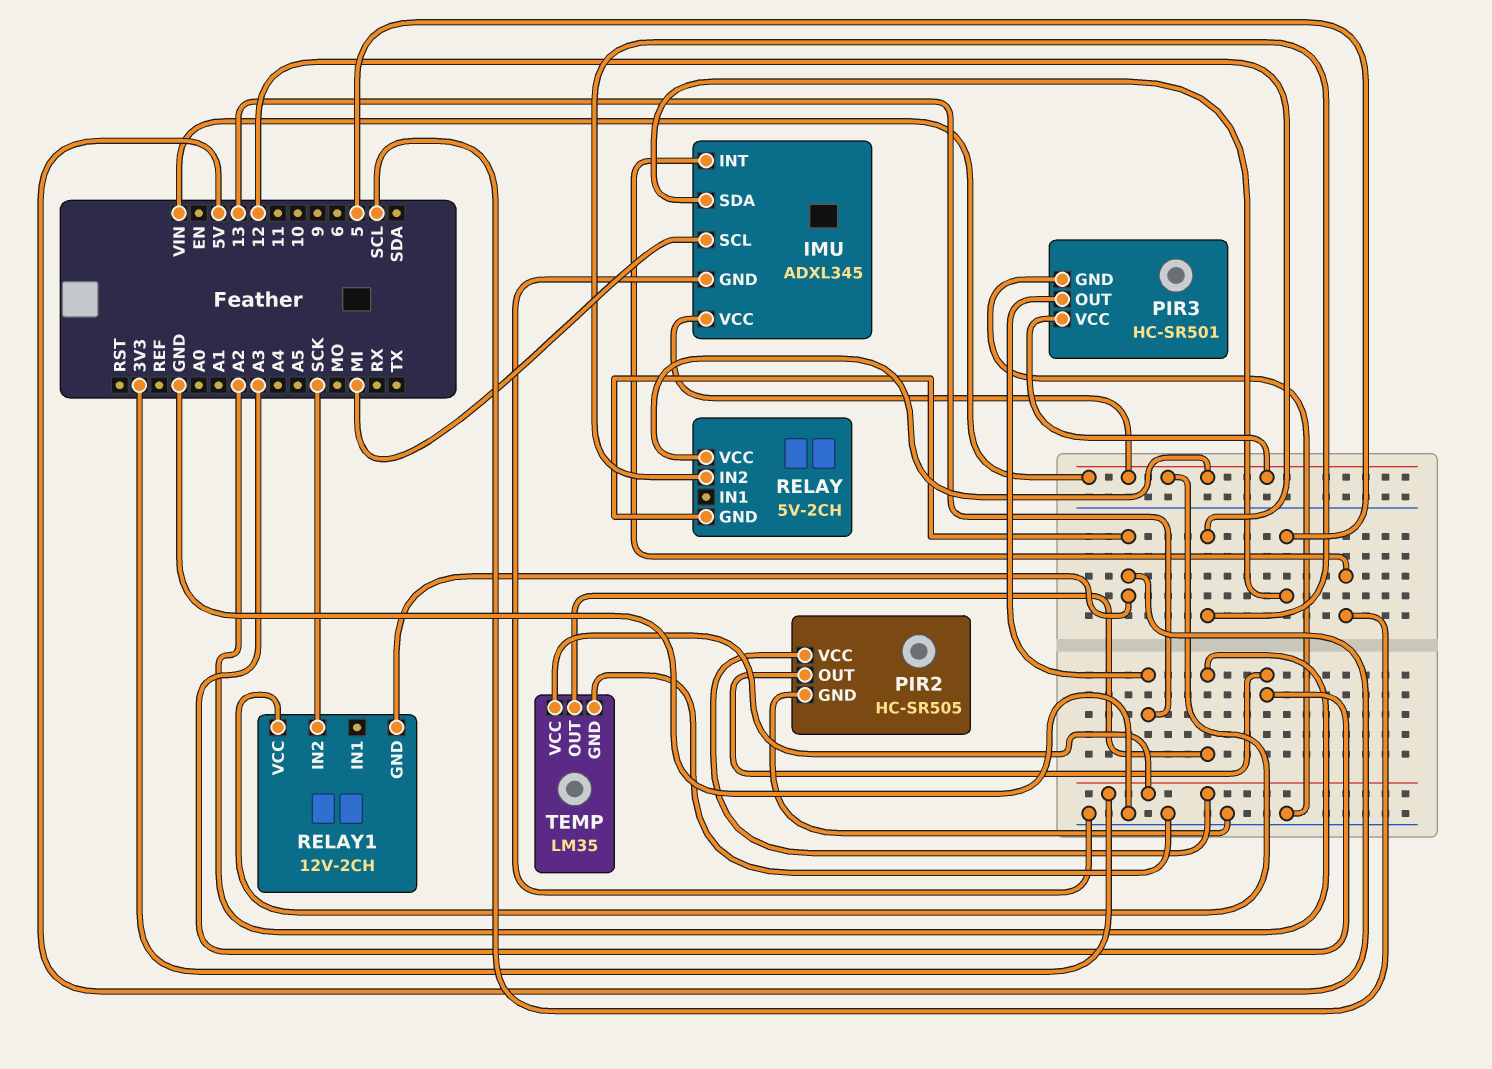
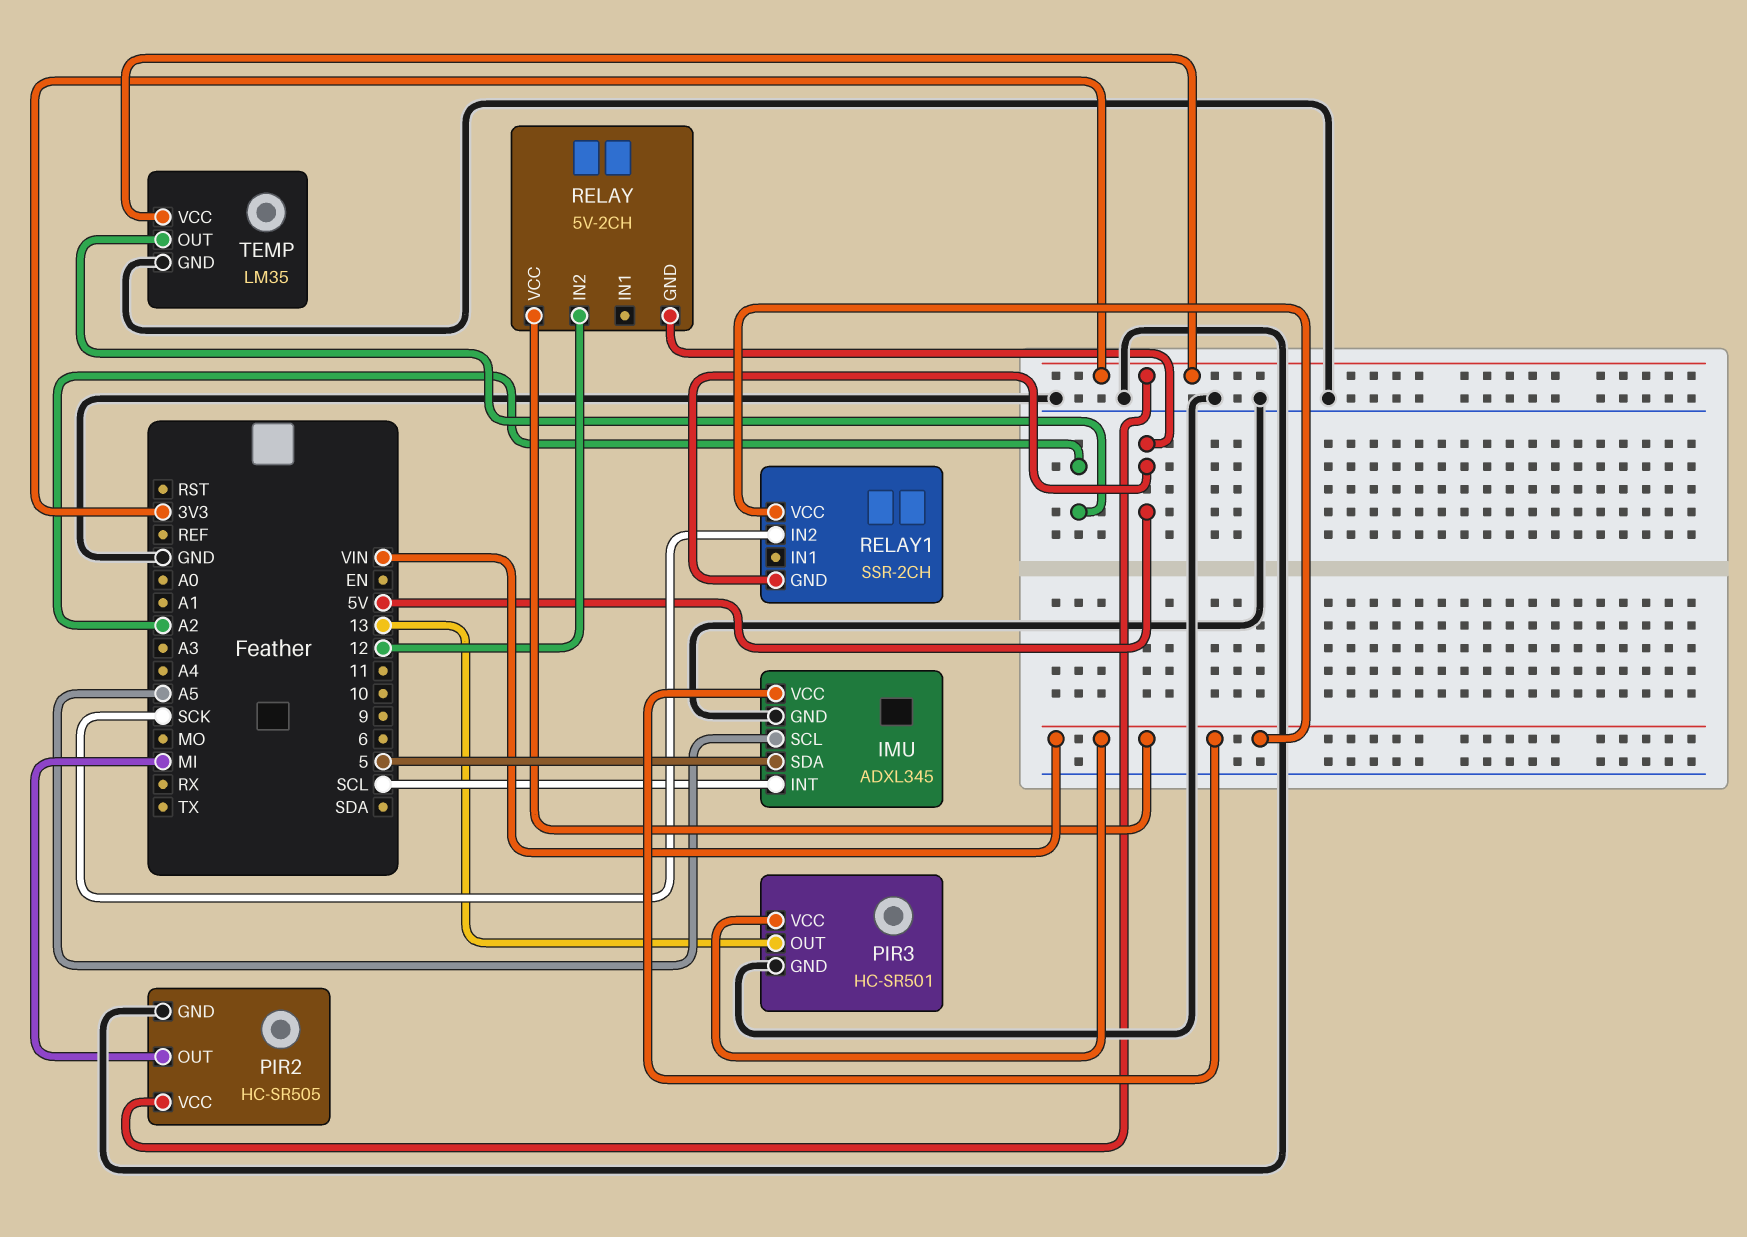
IMU pin SCL: MI -> A5
PIR2 pin OUT: A3 -> MI
RELAY1: 12V-2CH -> SSR-2CH

